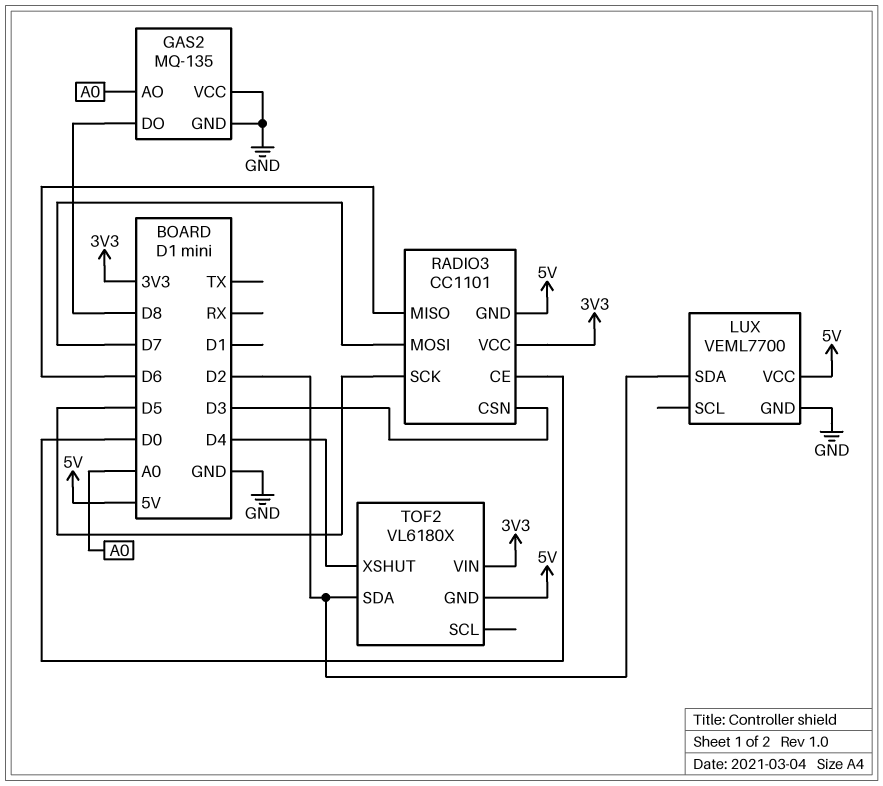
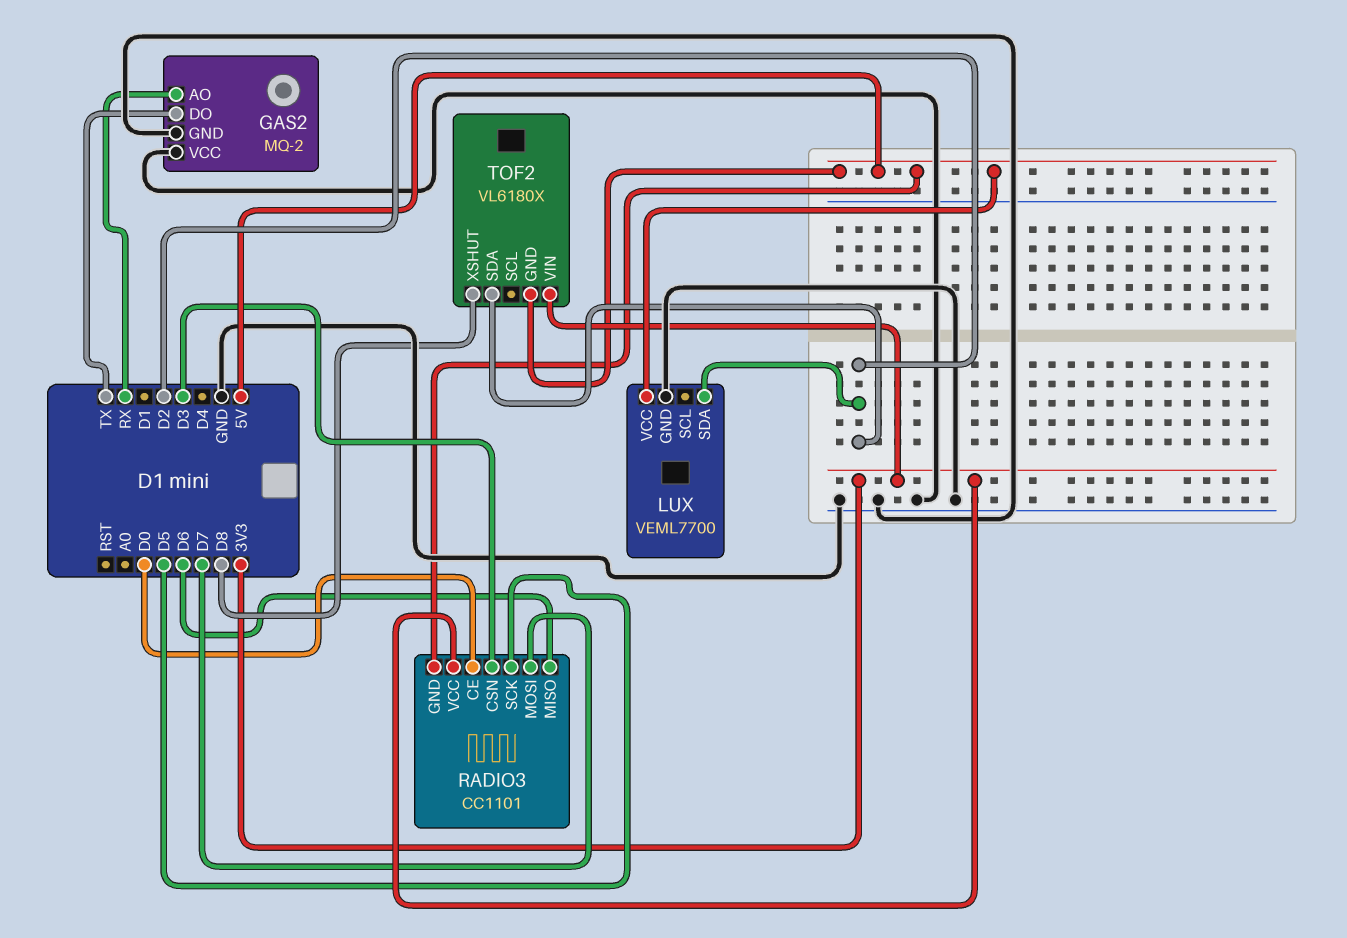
GAS2: MQ-135 -> MQ-2
GAS2 pin AO: A0 -> RX
GAS2 pin DO: D8 -> TX
TOF2 pin XSHUT: D4 -> D8

